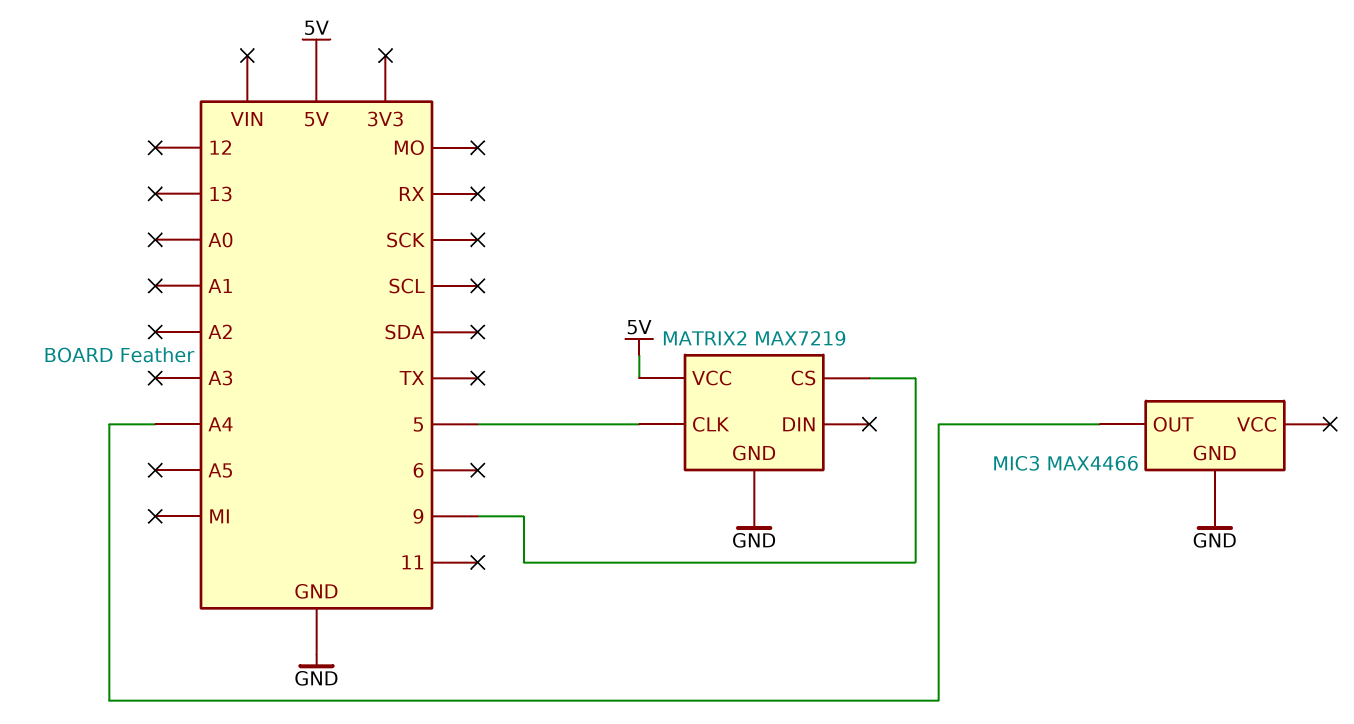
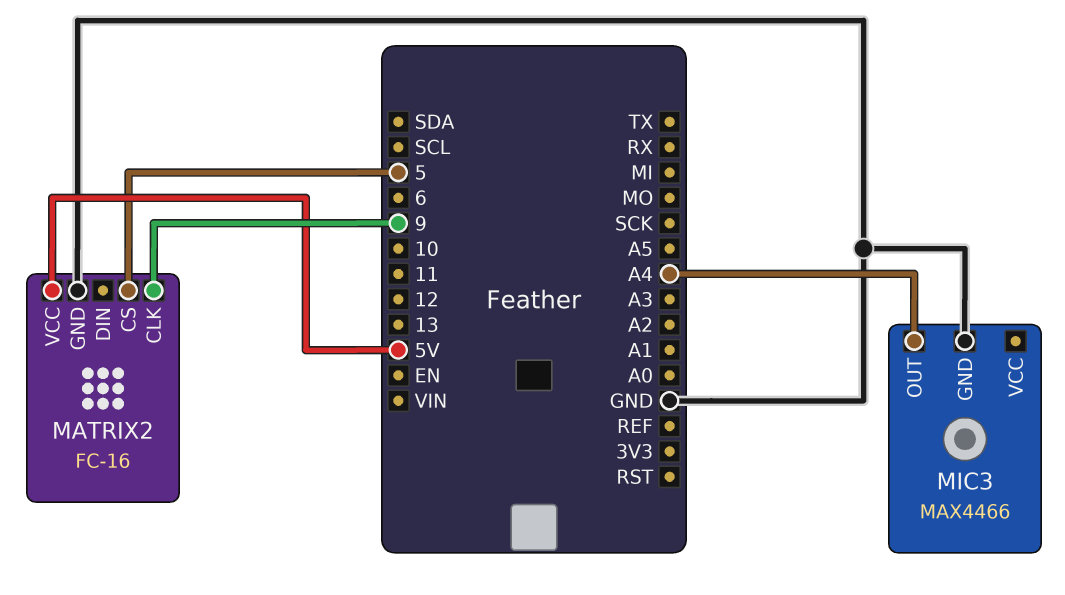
MATRIX2: MAX7219 -> FC-16
MATRIX2 pin CLK: 5 -> 9
MATRIX2 pin CS: 9 -> 5

